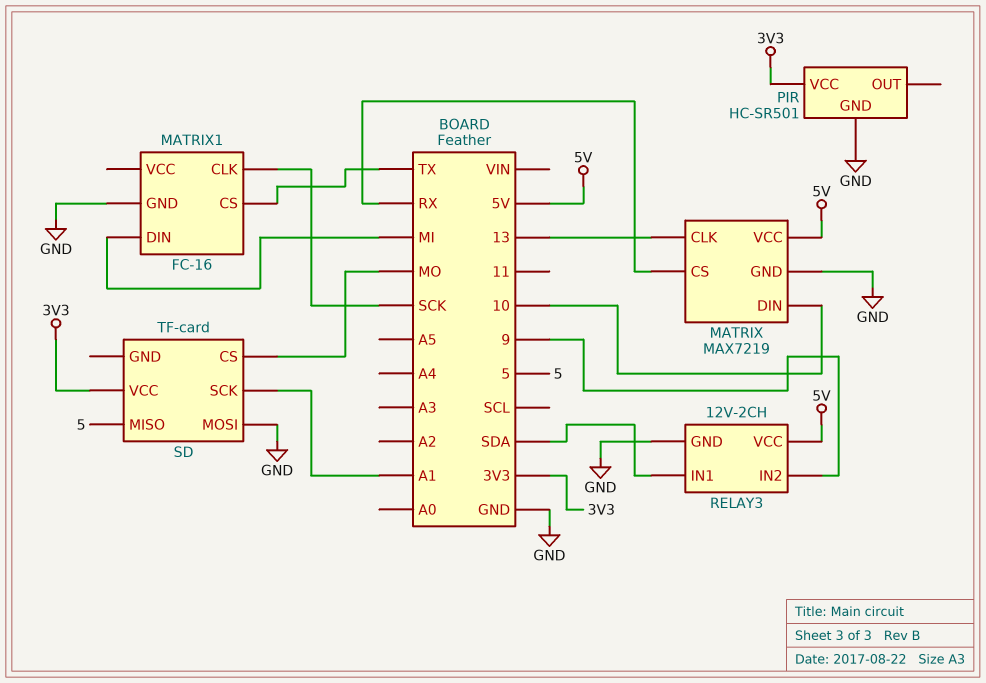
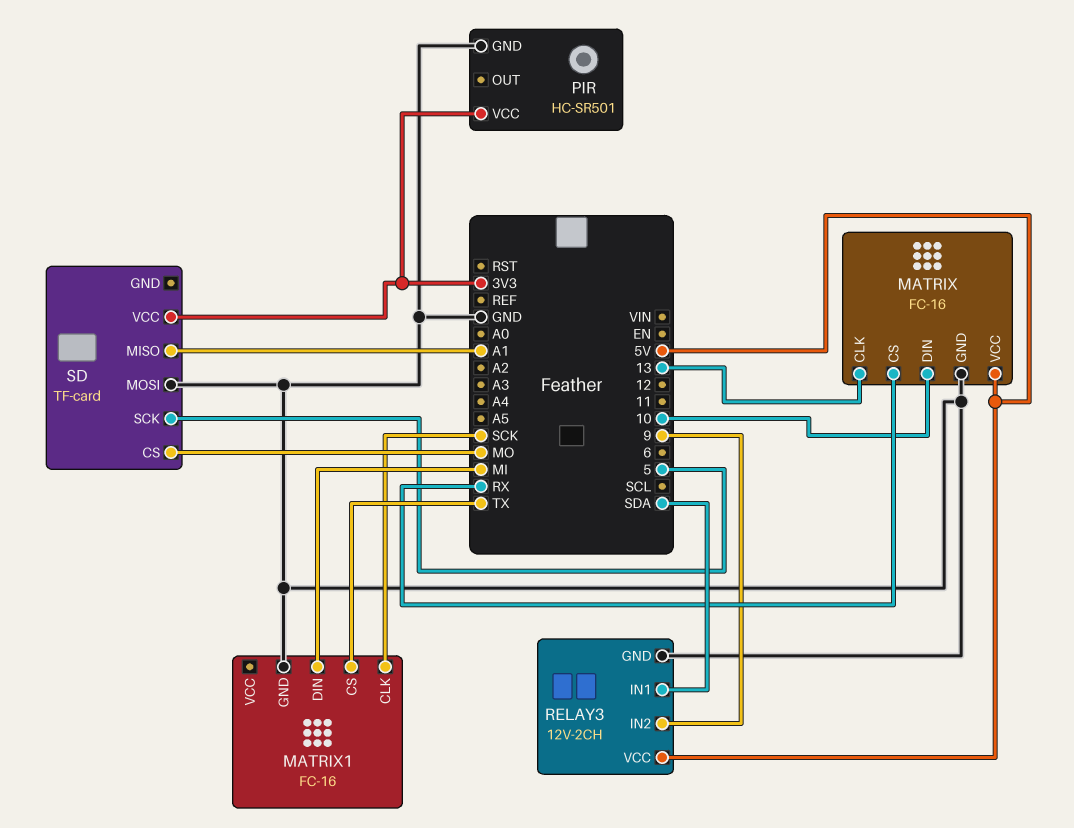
MATRIX: MAX7219 -> FC-16
SD pin MISO: 5 -> A1
SD pin SCK: A1 -> 5

